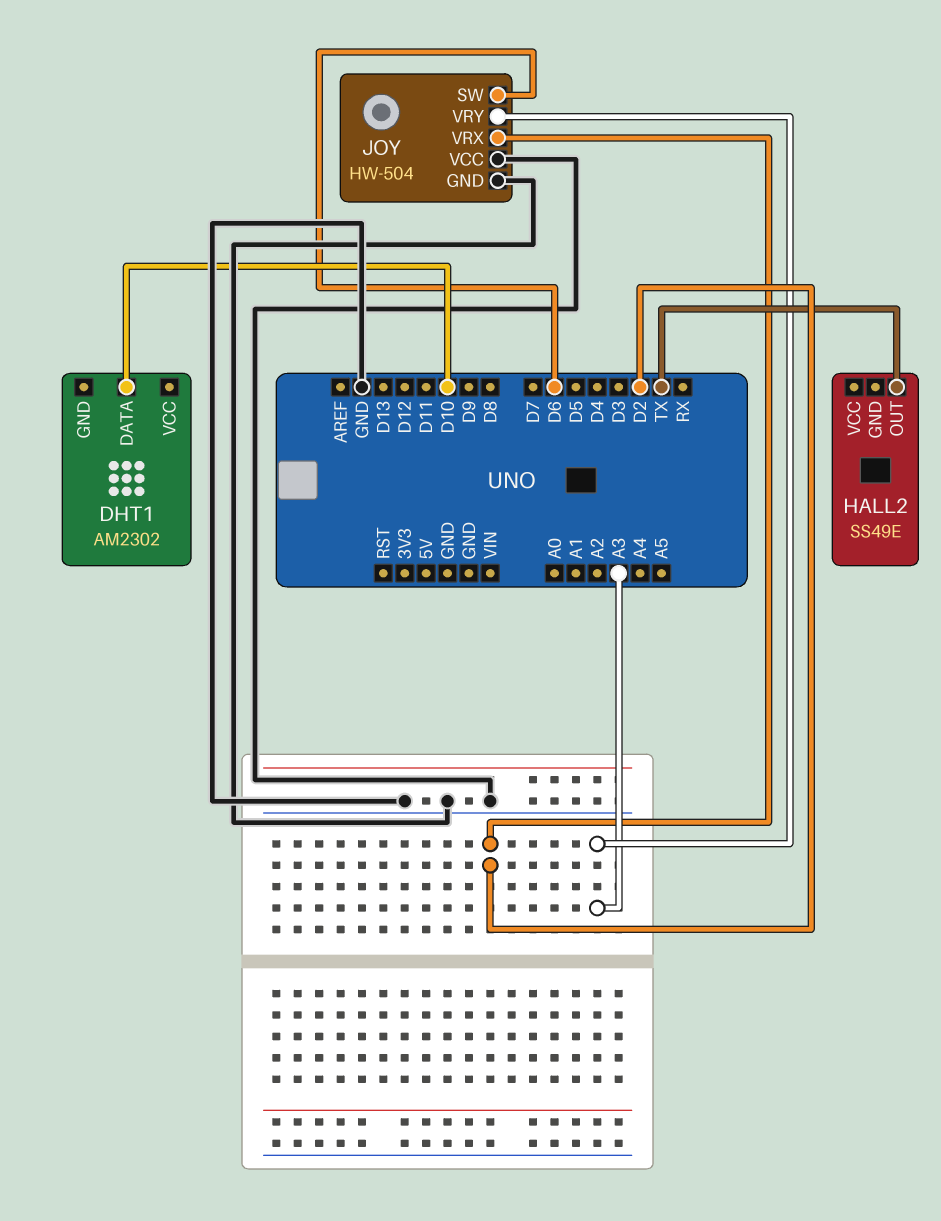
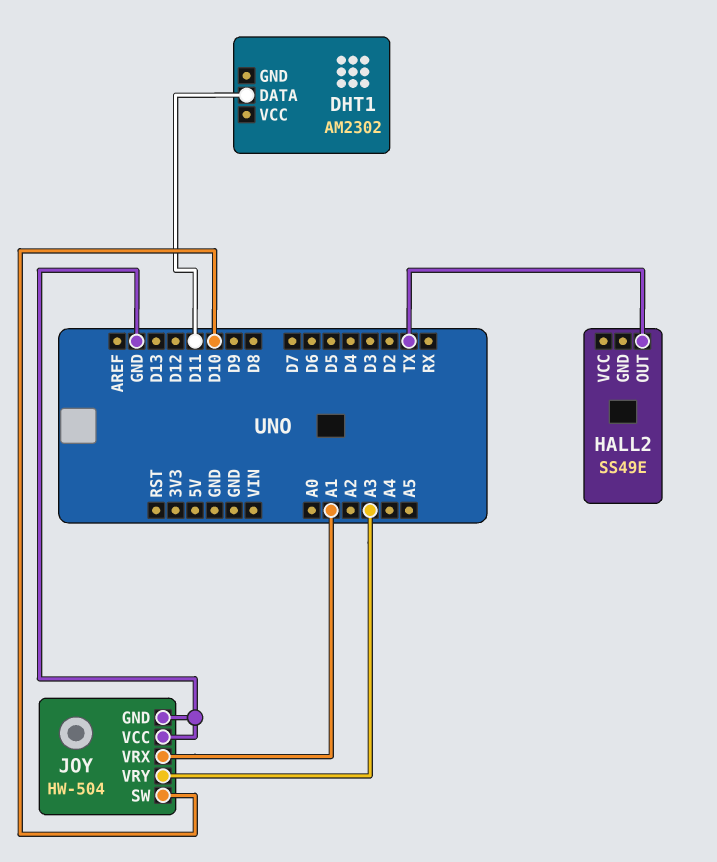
DHT1 pin DATA: D10 -> D11
JOY pin SW: D6 -> D10
JOY pin VRX: D2 -> A1

